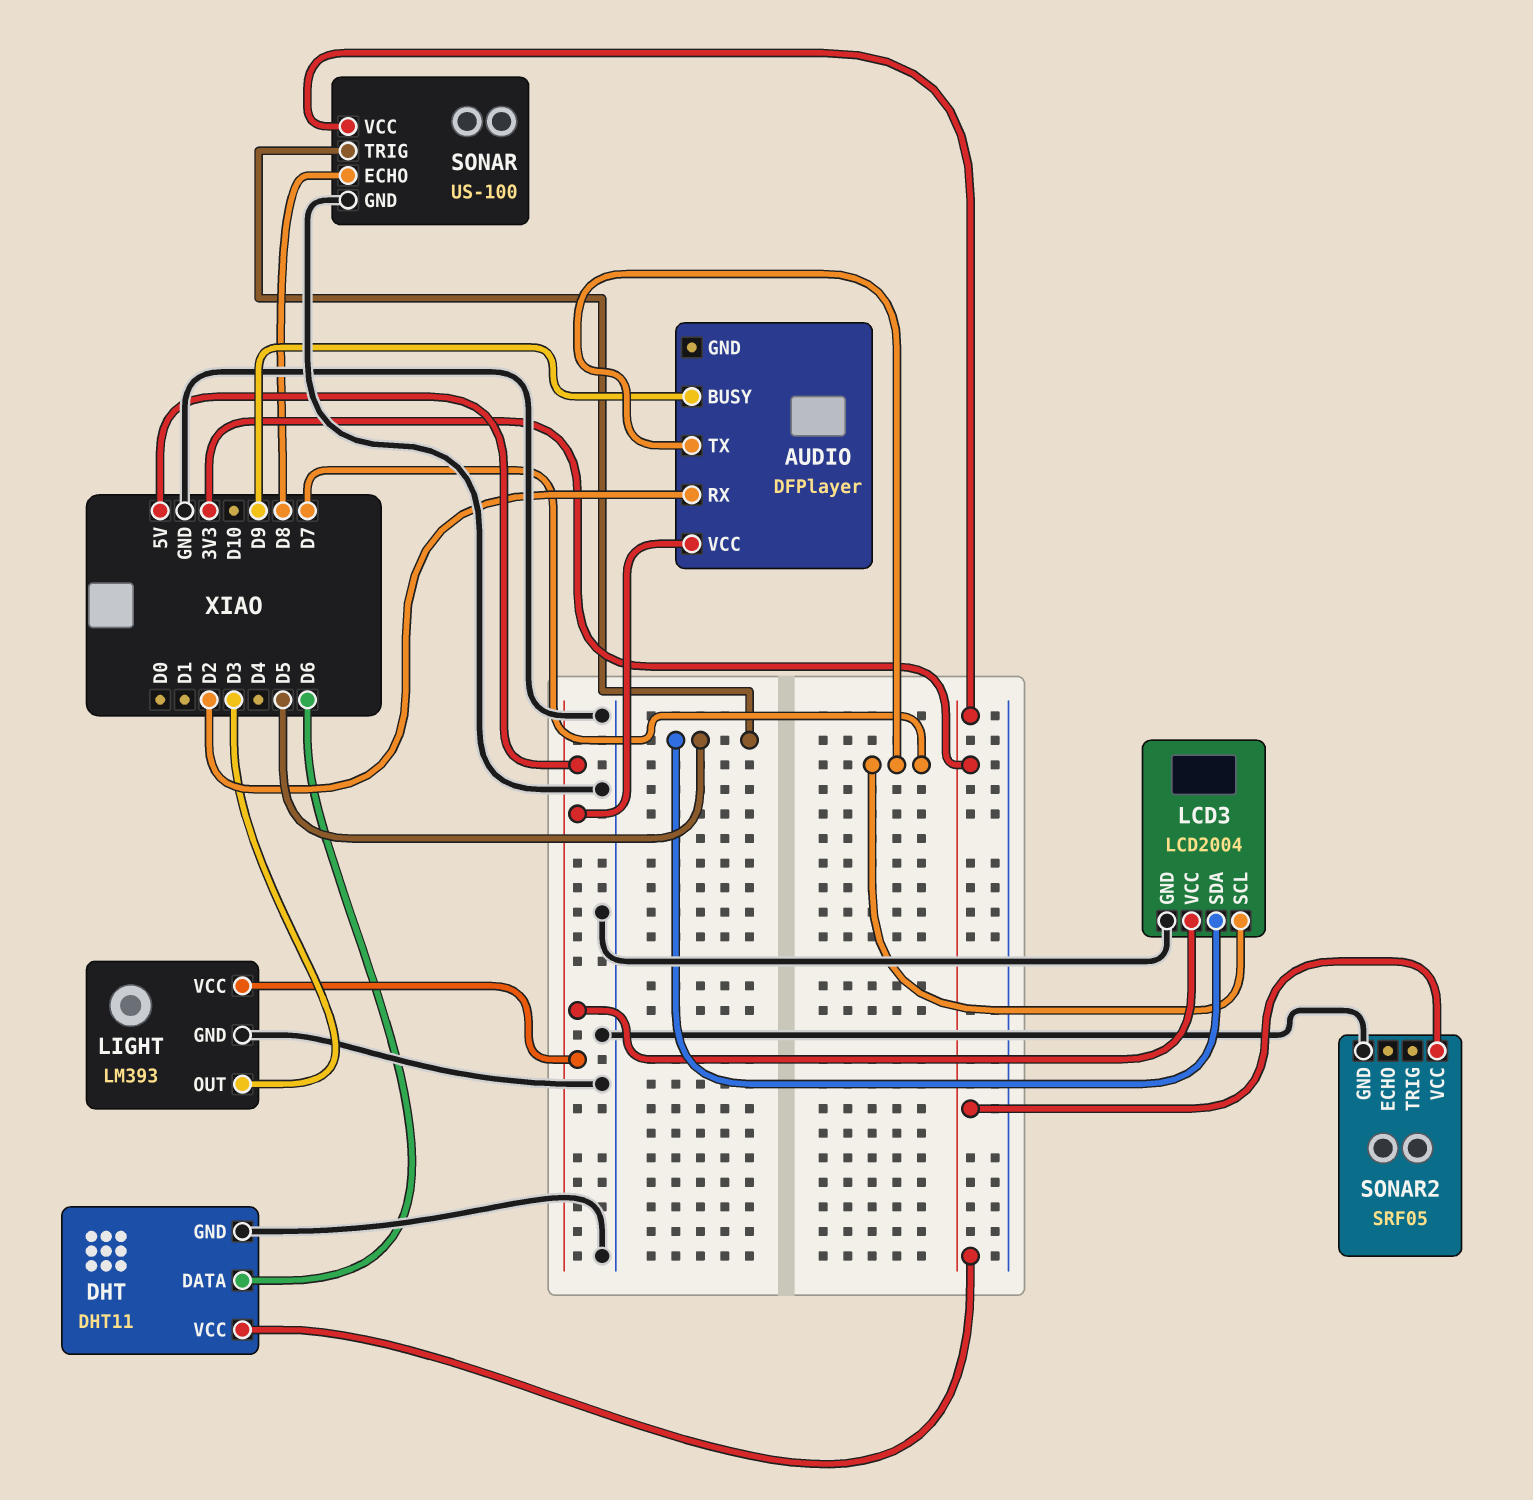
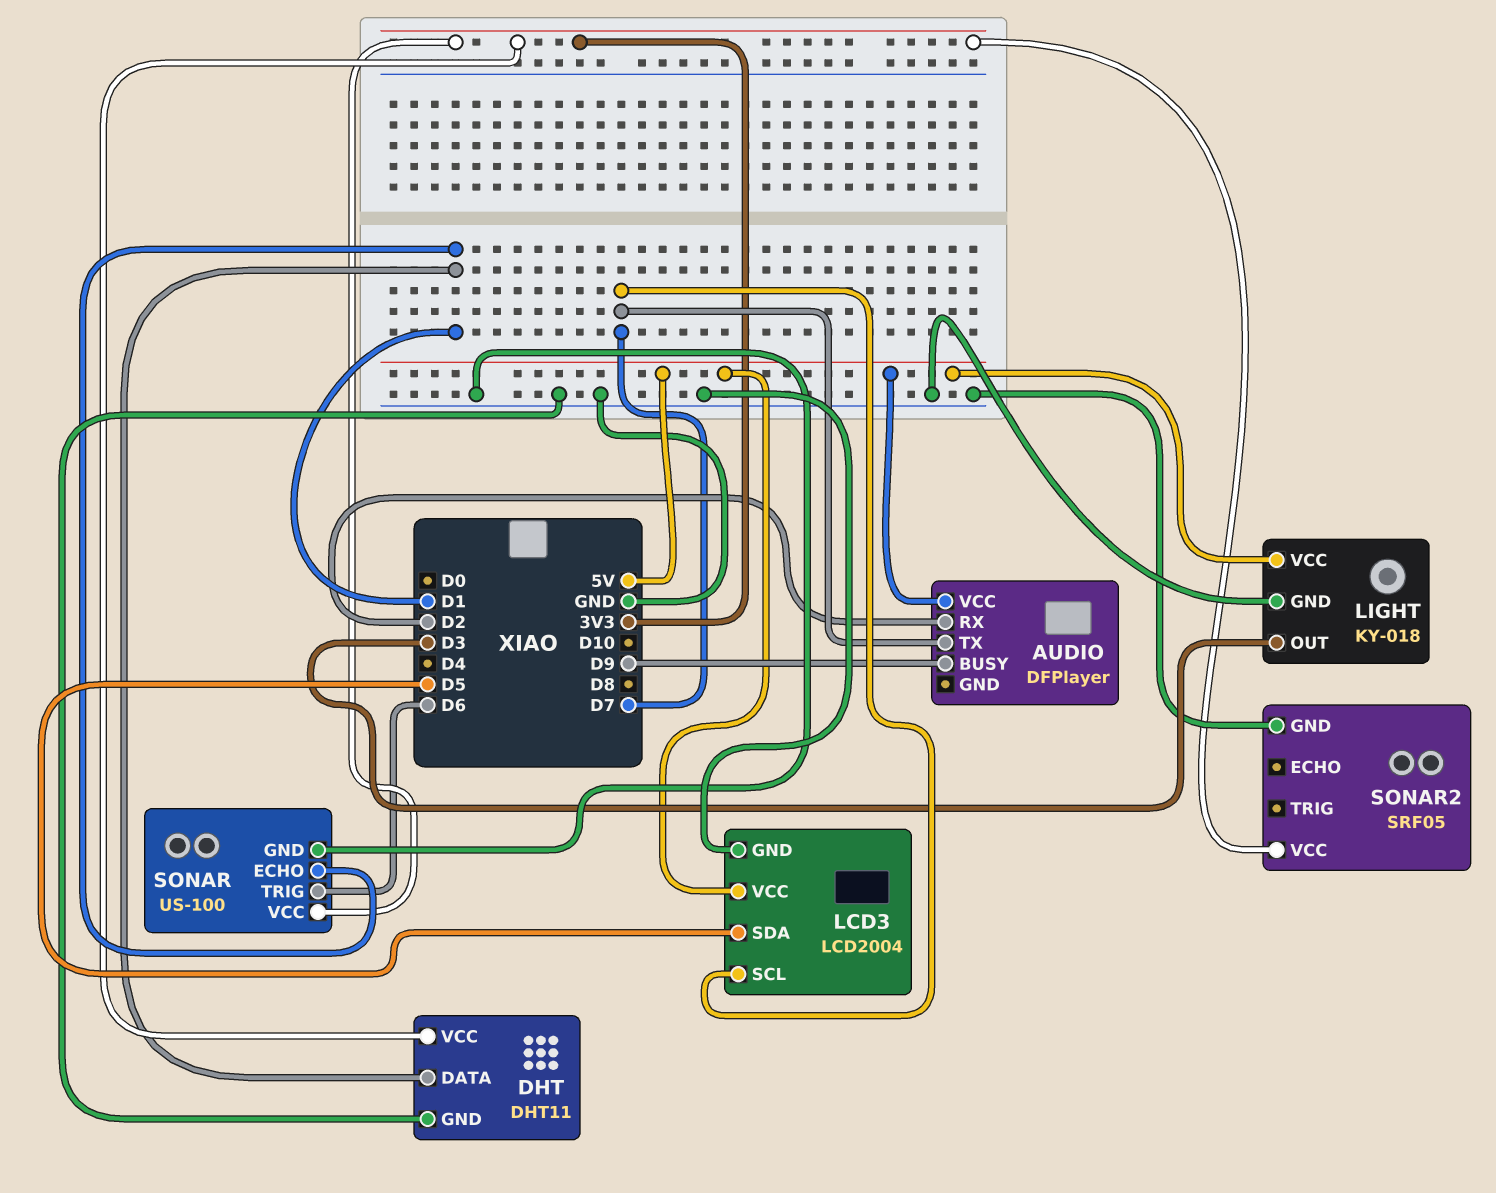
DHT pin DATA: D6 -> D1
LIGHT: LM393 -> KY-018
SONAR pin ECHO: D8 -> D1
SONAR pin TRIG: D5 -> D6

